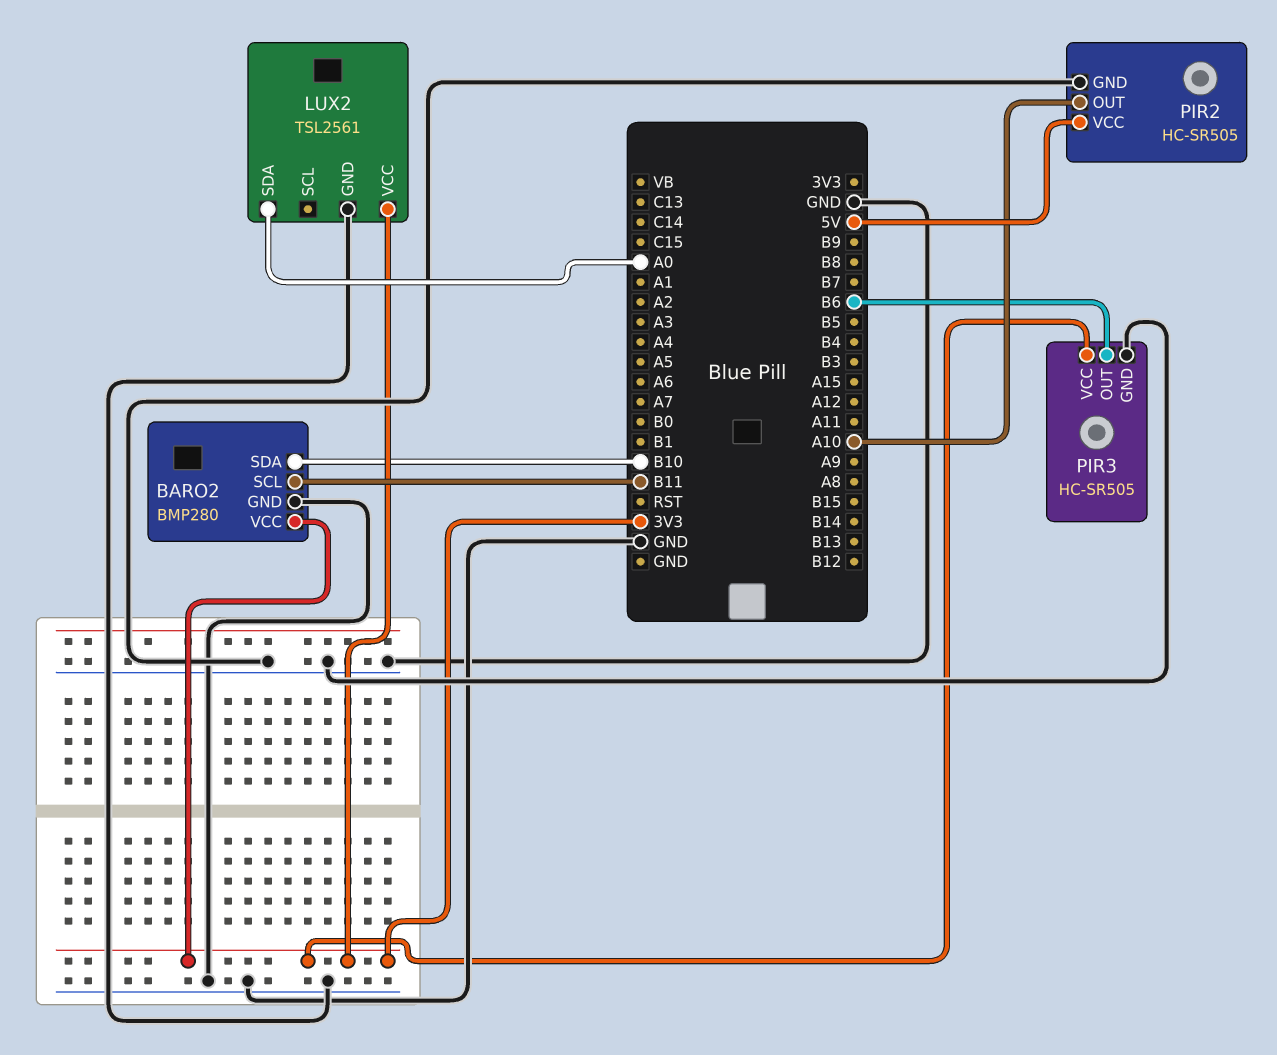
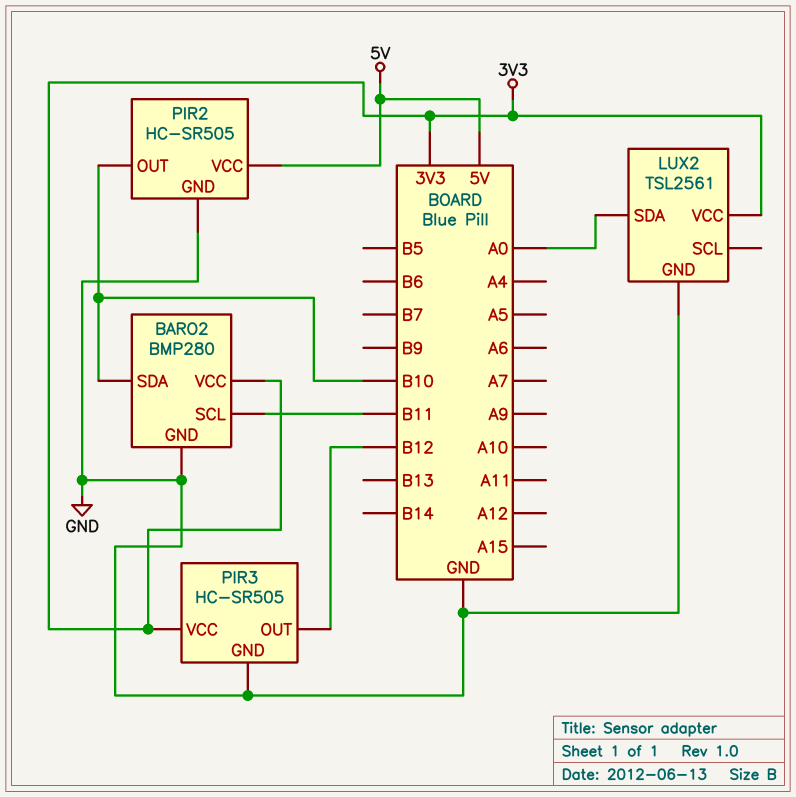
PIR2 pin OUT: A10 -> B10
PIR3 pin OUT: B6 -> B12

